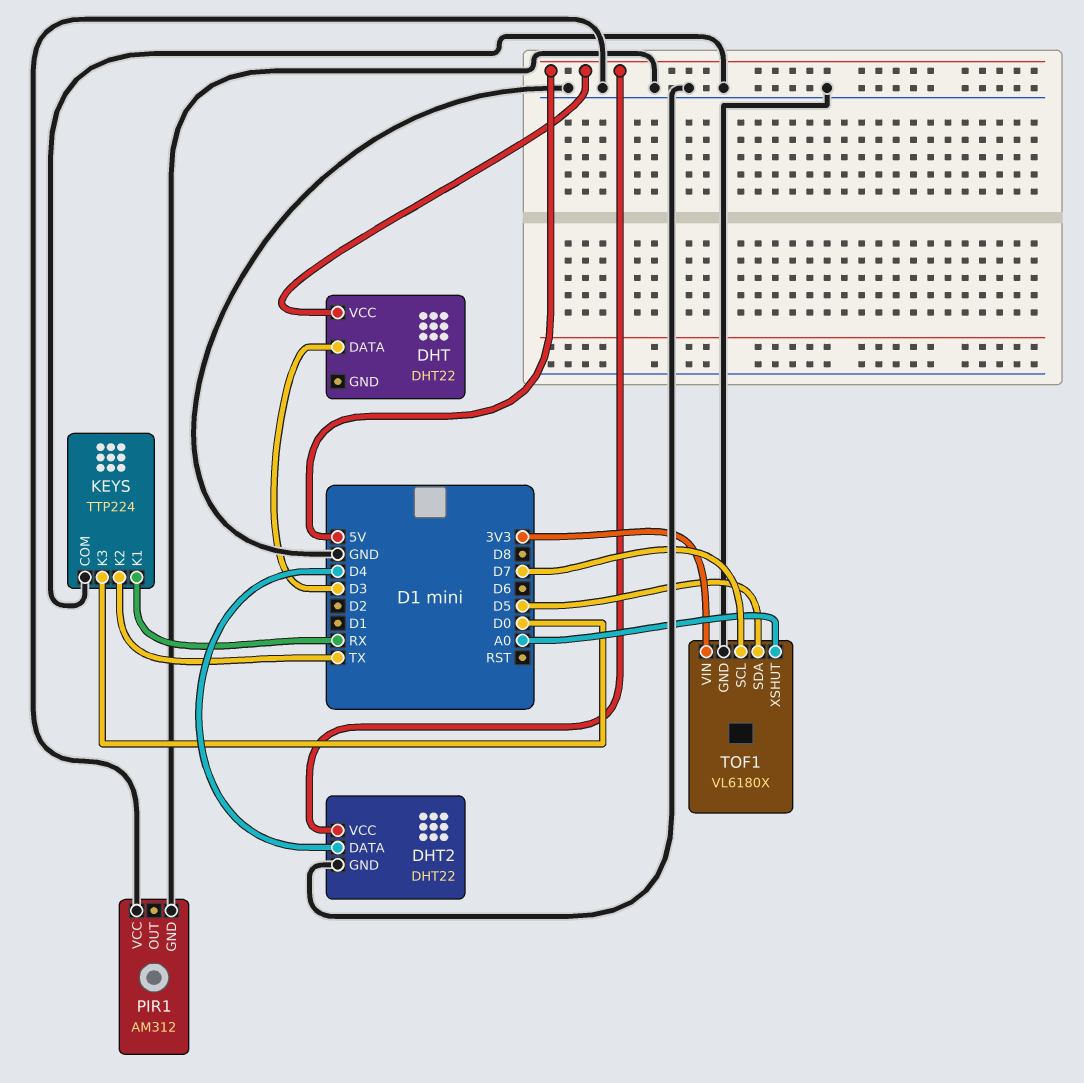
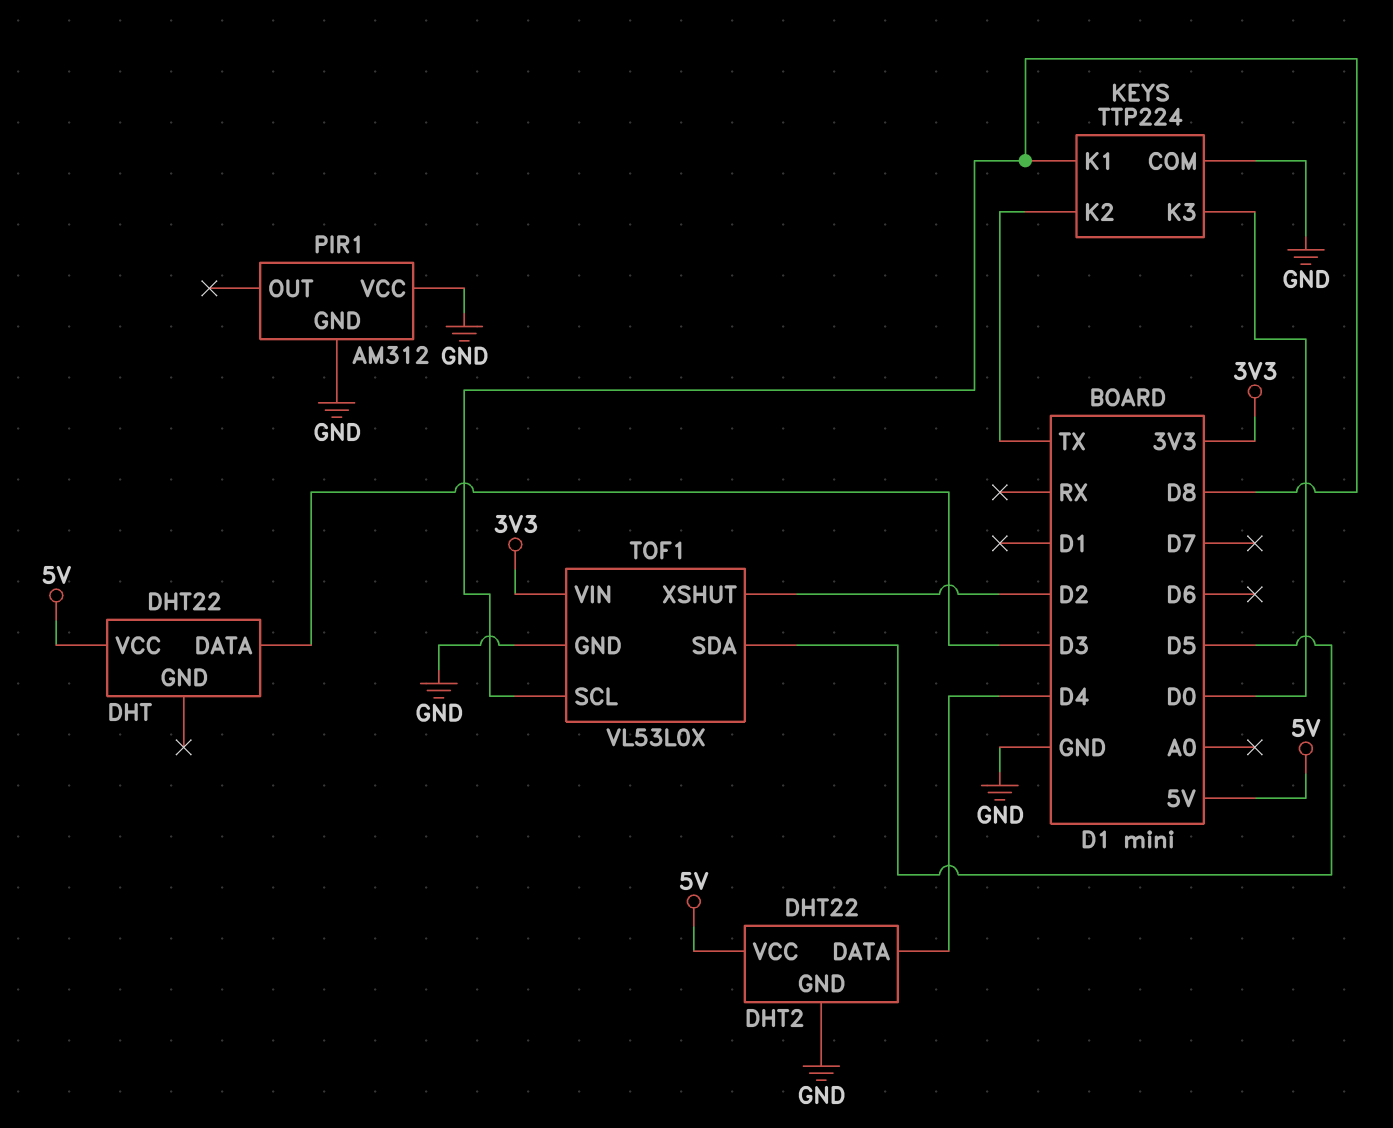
KEYS pin K1: RX -> D8
TOF1: VL6180X -> VL53L0X
TOF1 pin SCL: D7 -> D8
TOF1 pin XSHUT: A0 -> D2

